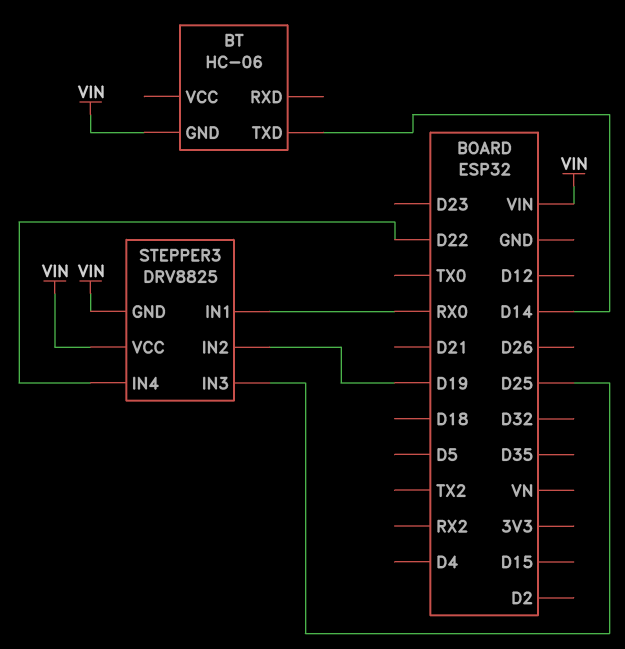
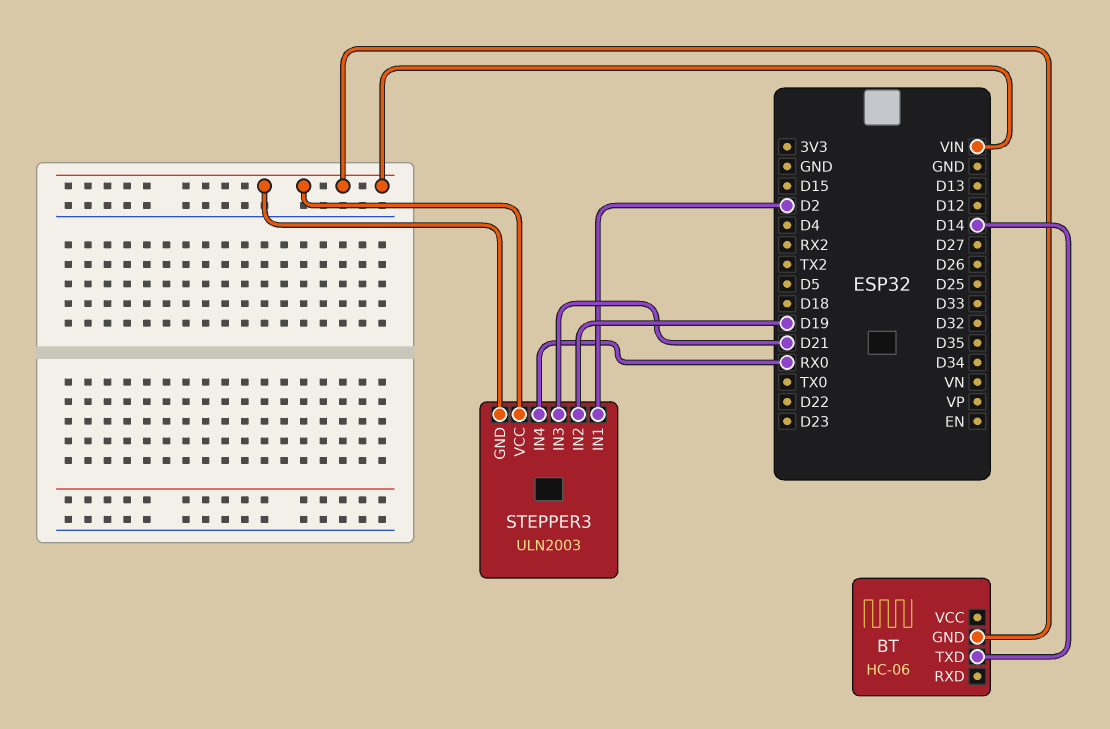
STEPPER3: DRV8825 -> ULN2003
STEPPER3 pin IN1: RX0 -> D2
STEPPER3 pin IN3: D25 -> D21
STEPPER3 pin IN4: D22 -> RX0

